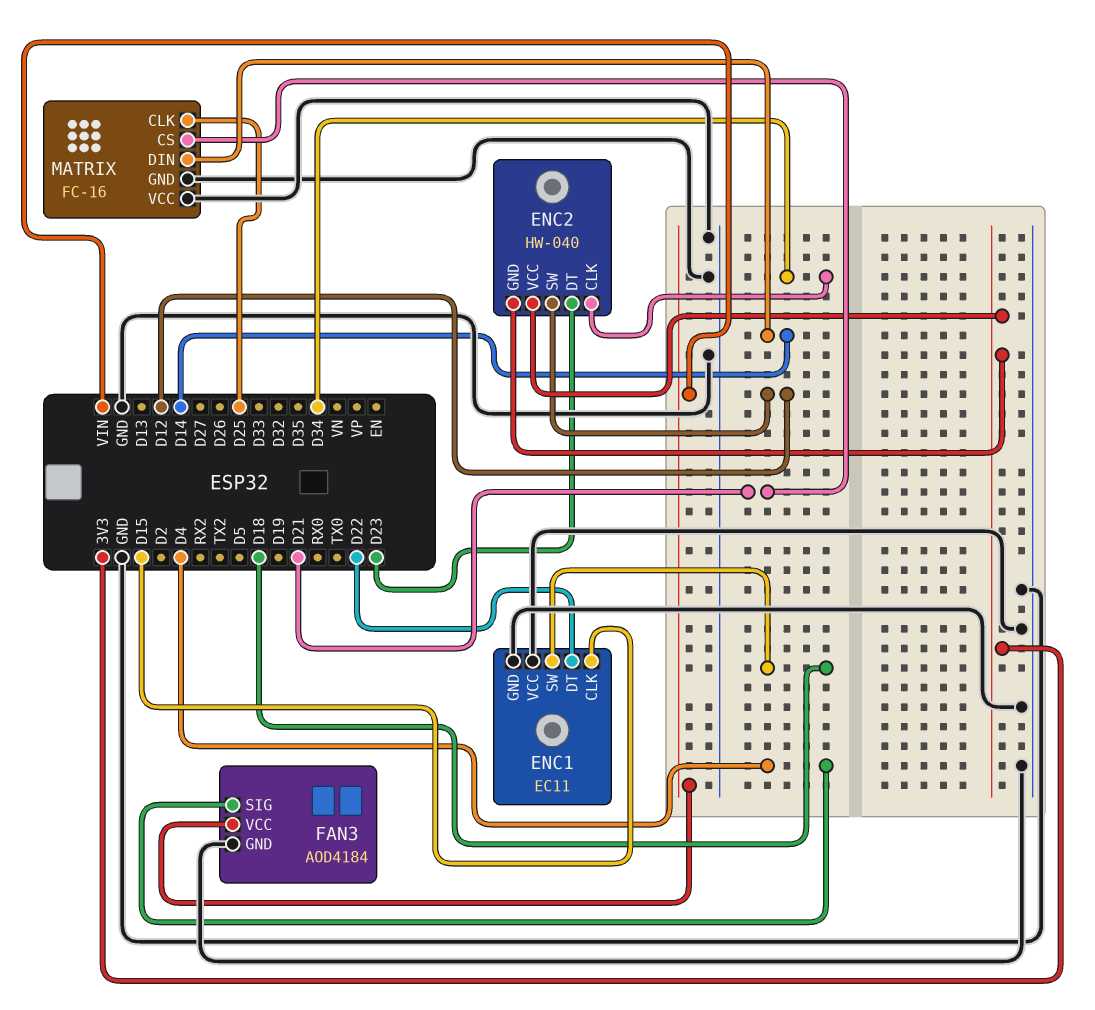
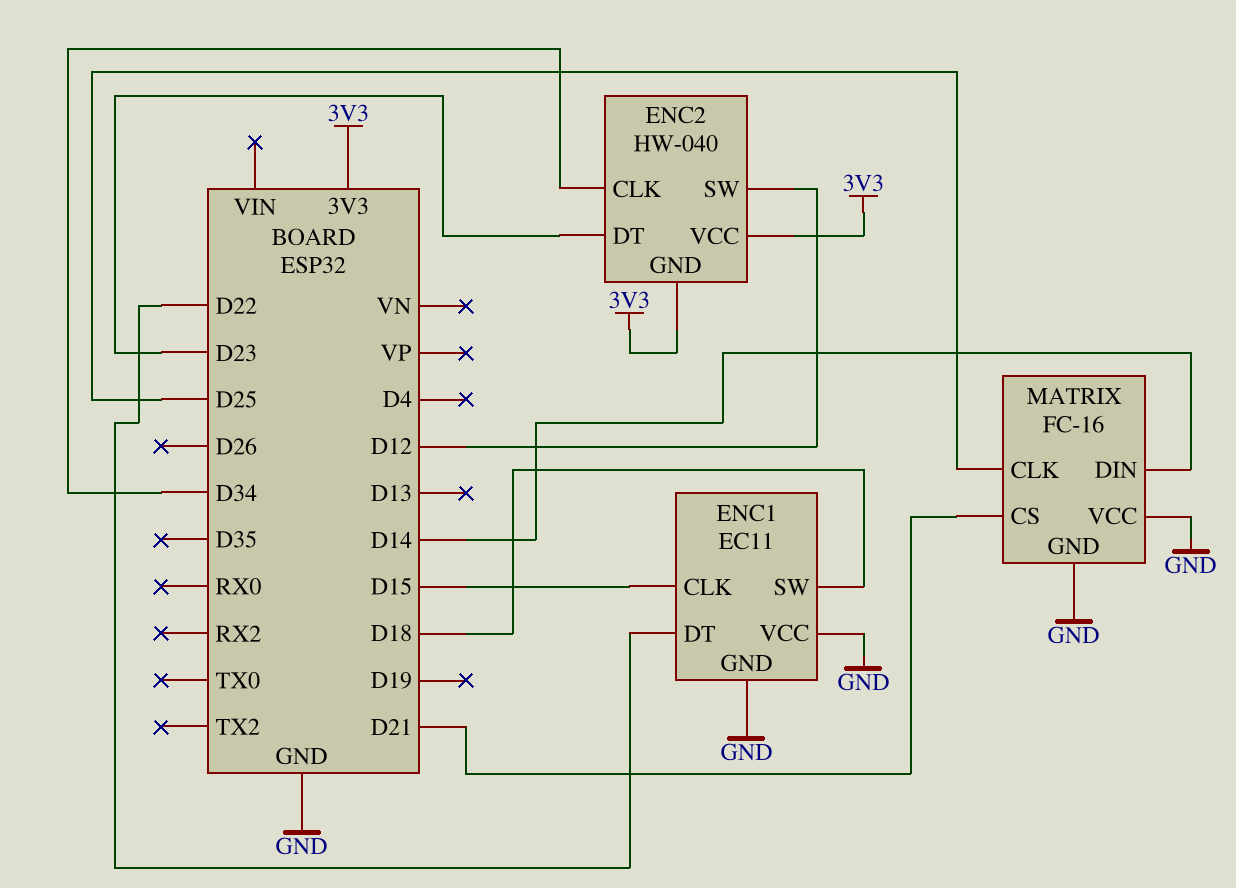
FAN3: AOD4184 -> none
FAN3 pin GND: GND -> none
FAN3 pin SIG: D4 -> none
FAN3 pin VCC: VIN -> none

